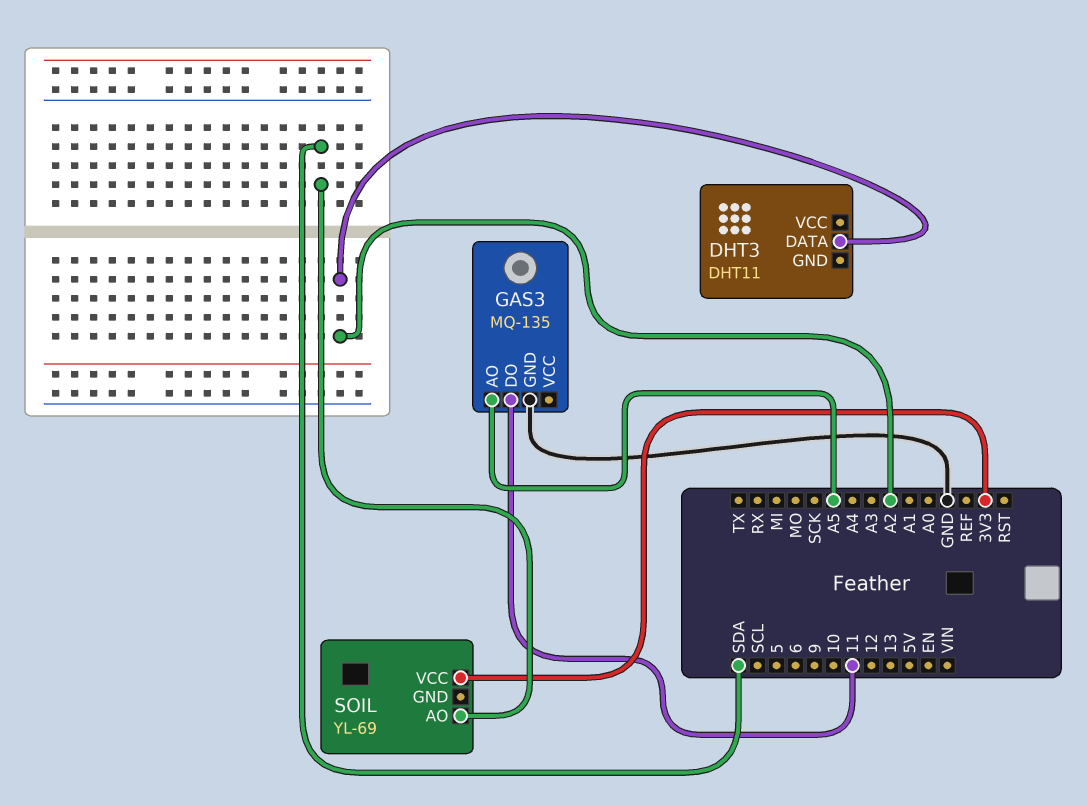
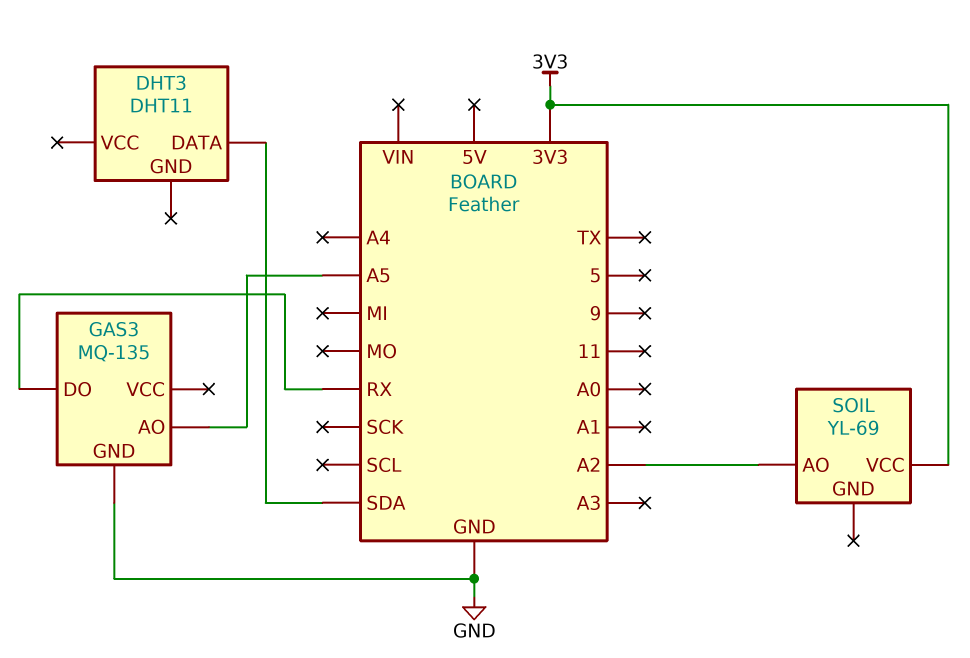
DHT3 pin DATA: A2 -> SDA
GAS3 pin DO: 11 -> RX
SOIL pin AO: SDA -> A2

